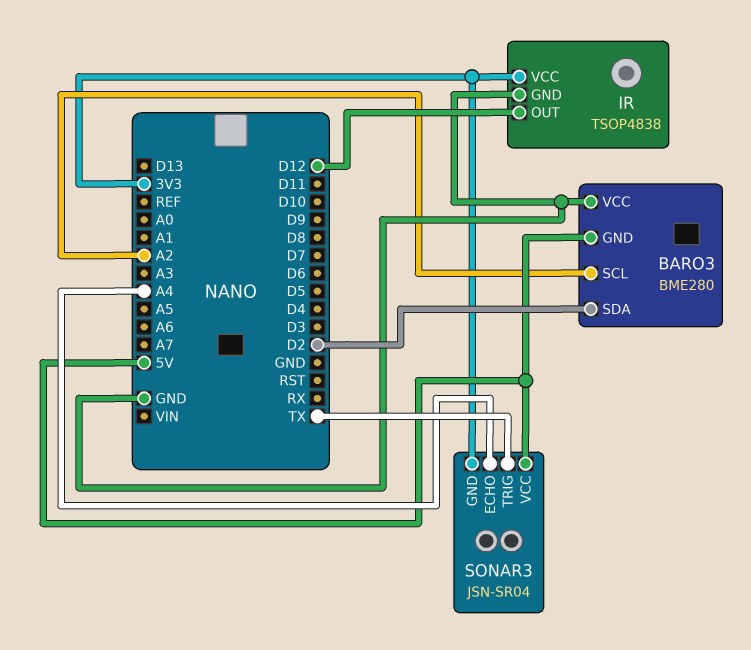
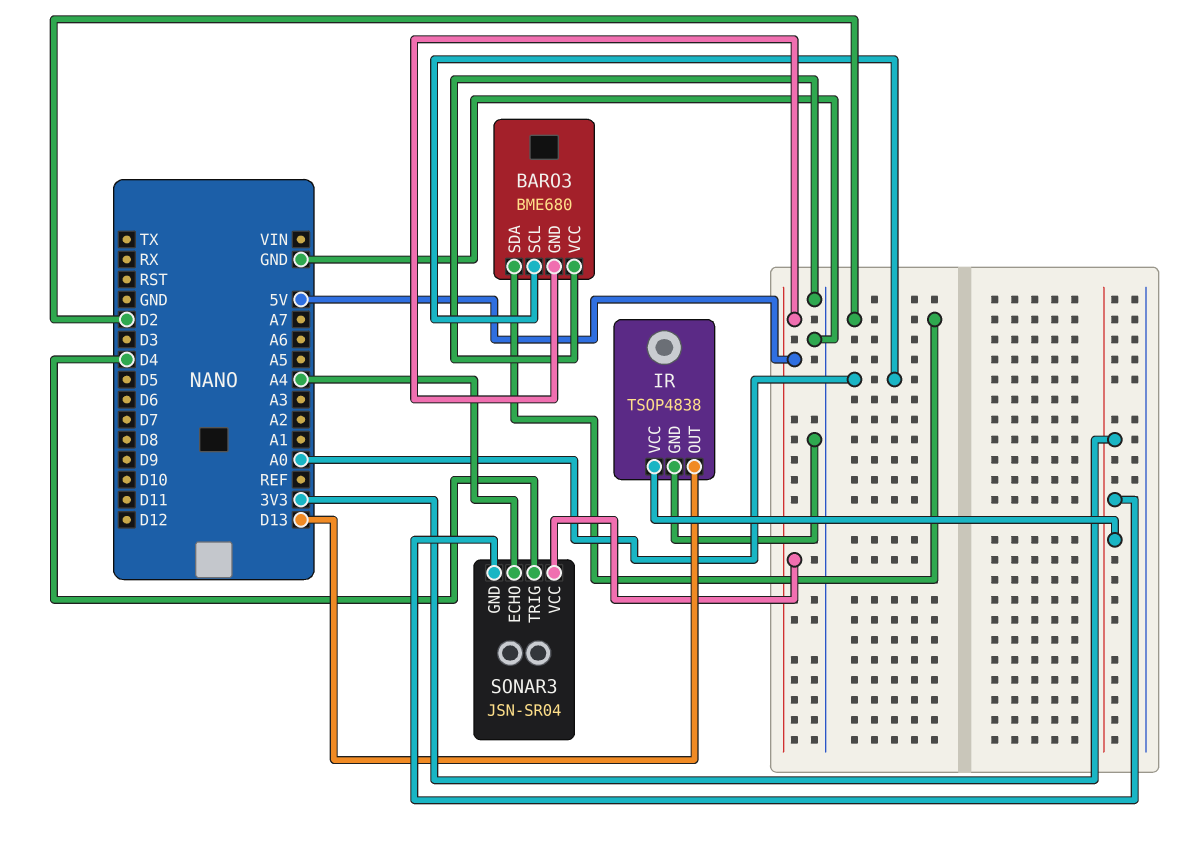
BARO3: BME280 -> BME680
BARO3 pin SCL: A2 -> A0
IR pin OUT: D12 -> D13
SONAR3 pin TRIG: TX -> D4

